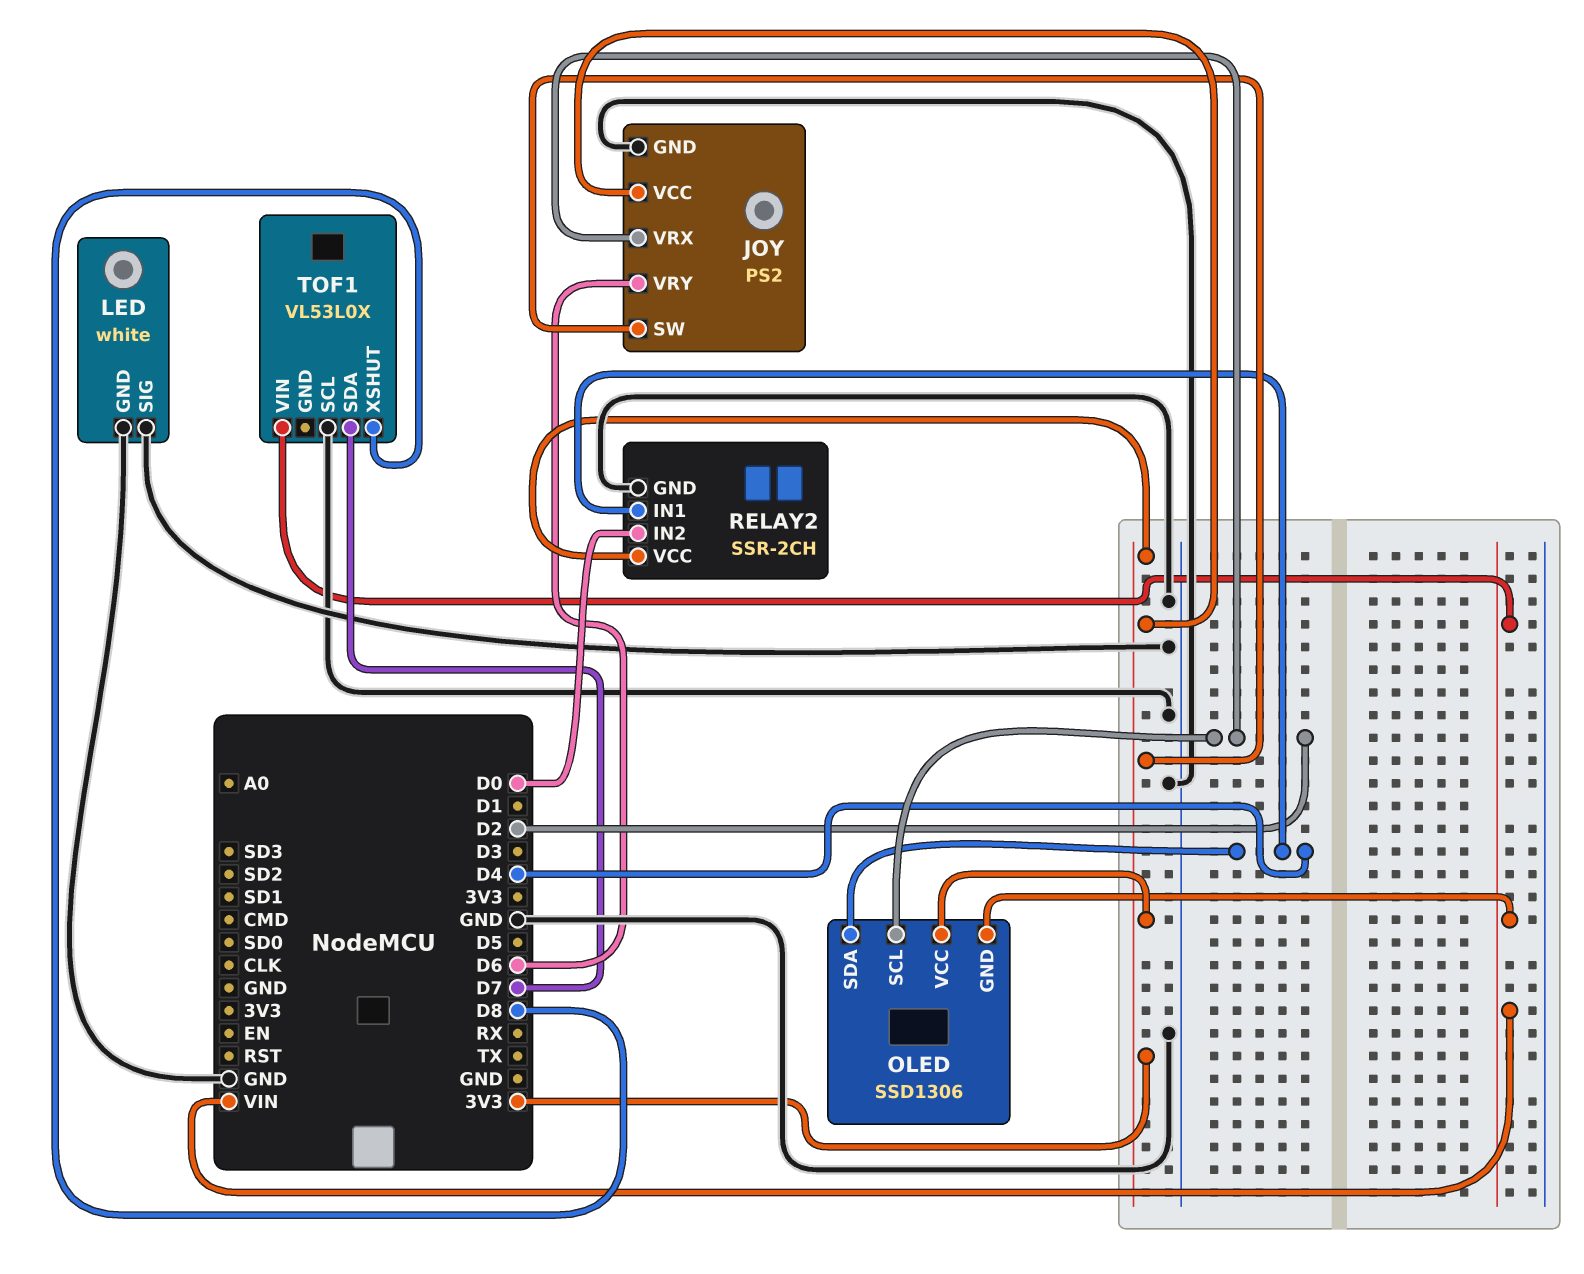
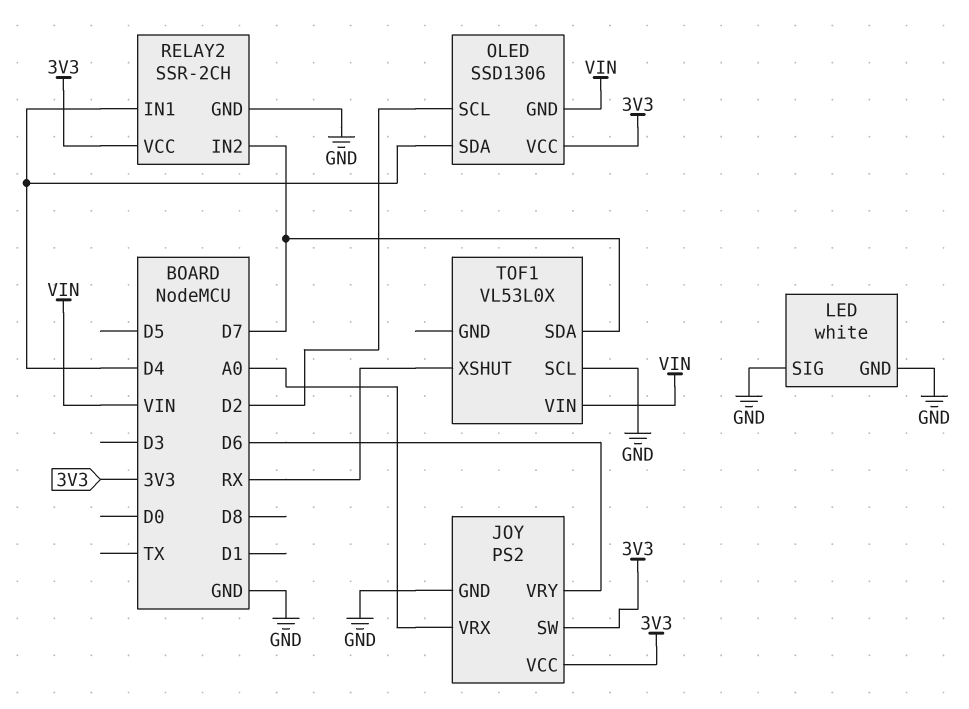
JOY pin VRX: D2 -> A0
RELAY2 pin IN2: D0 -> D7
TOF1 pin XSHUT: D8 -> RX

